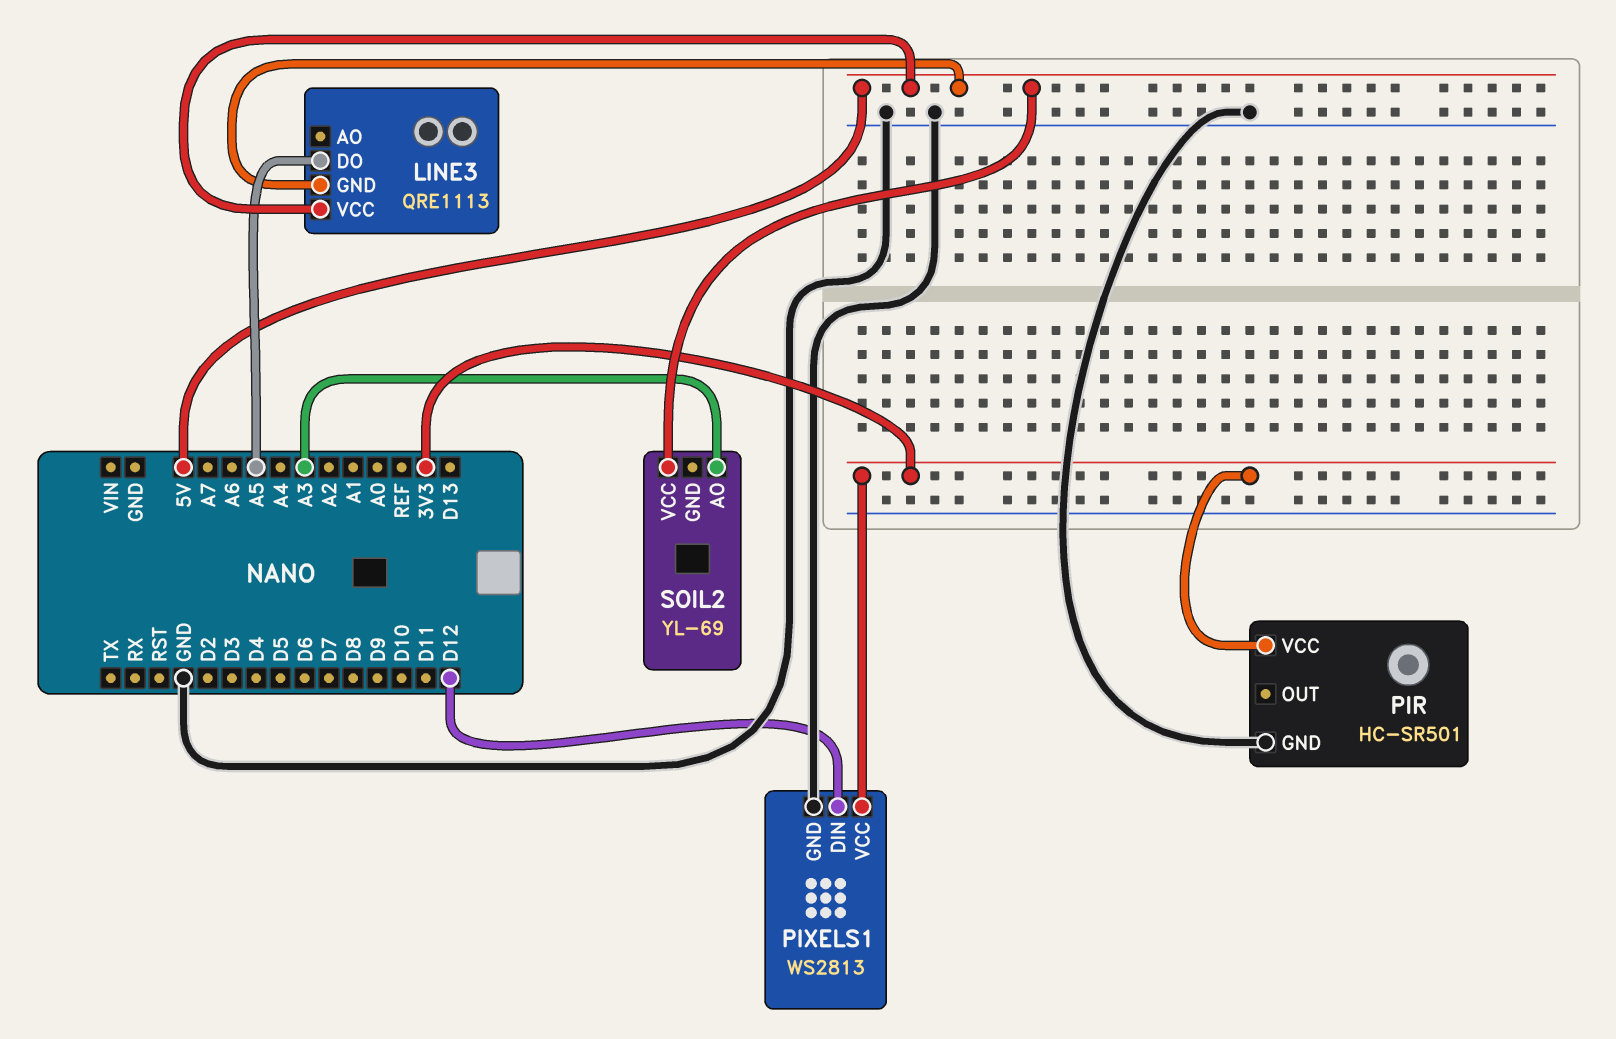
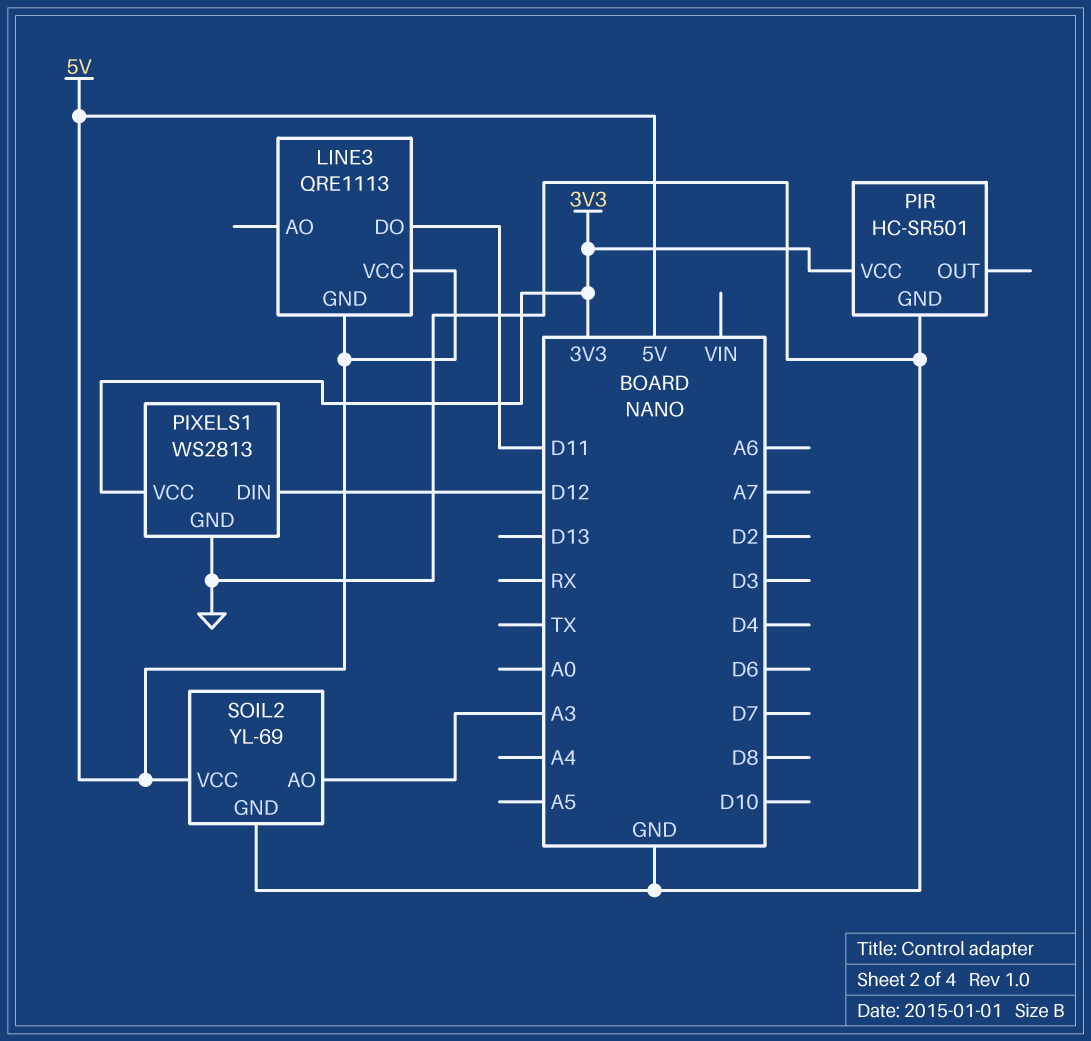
LINE3 pin DO: A5 -> D11
SOIL2 pin GND: none -> GND

